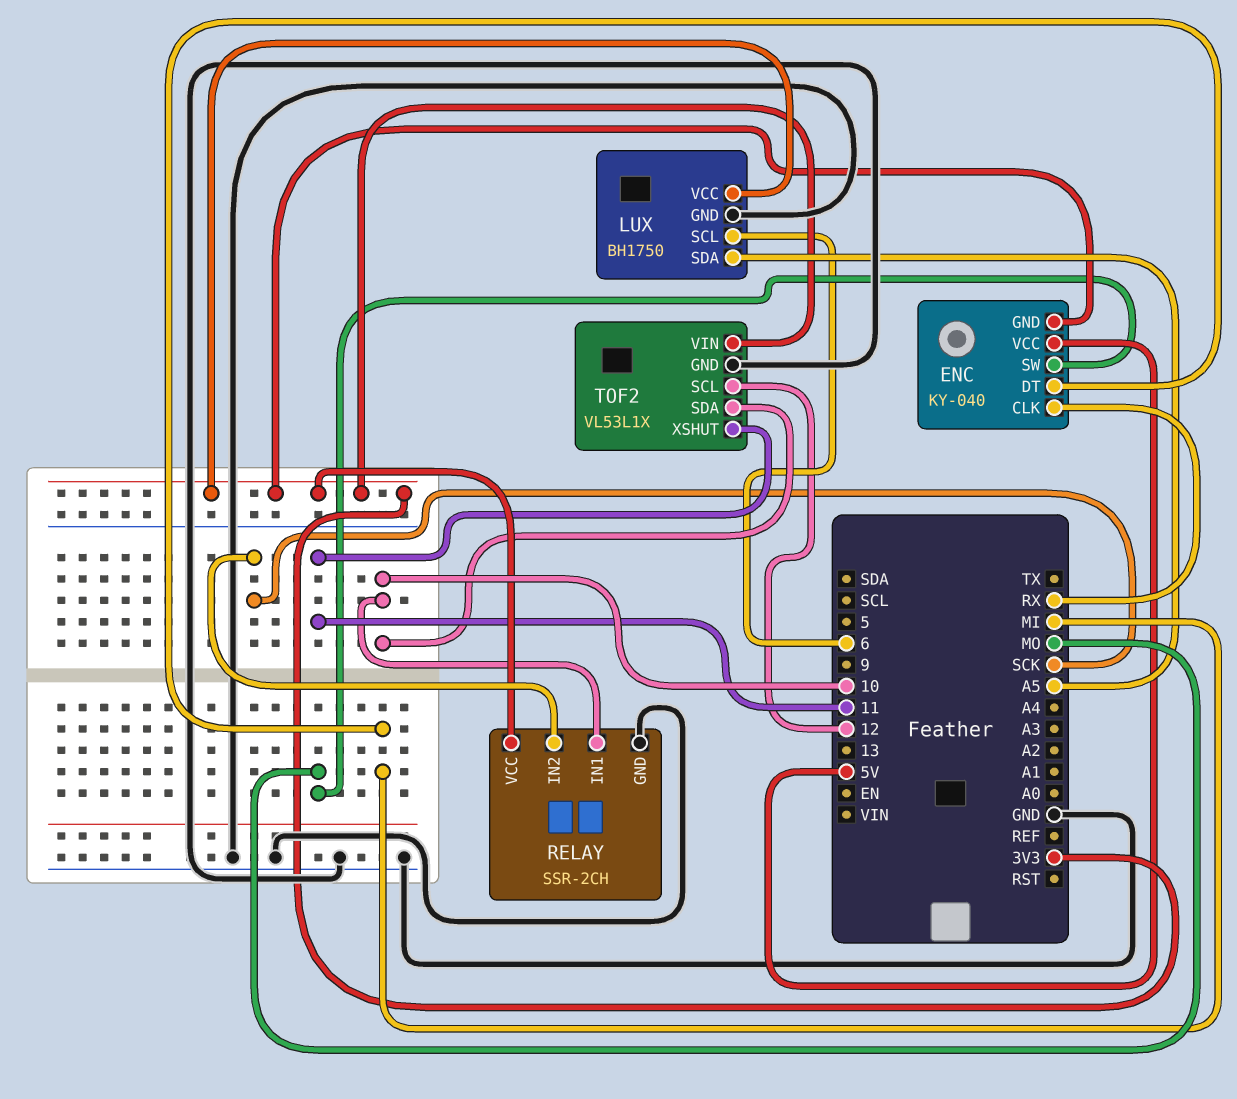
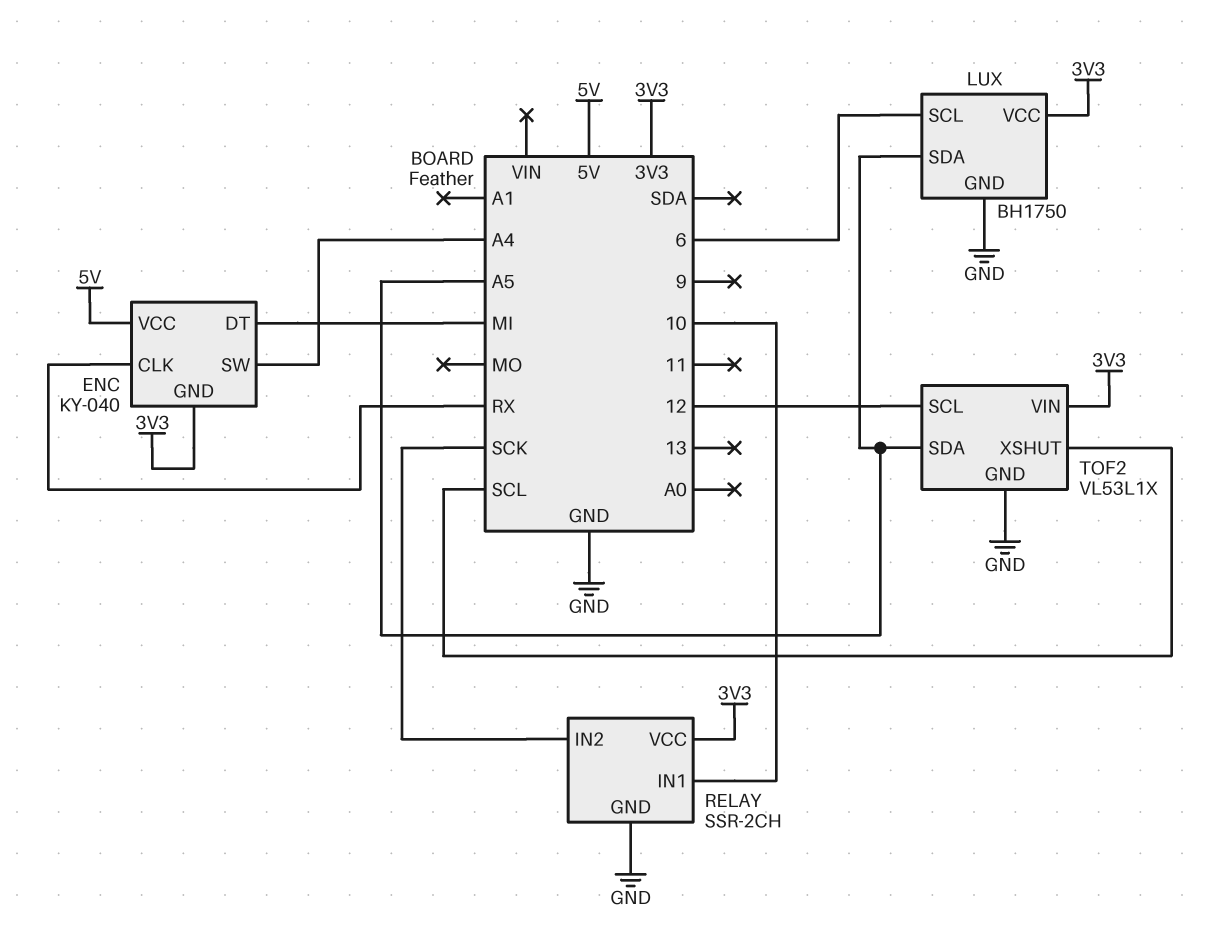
ENC pin SW: MO -> A4
TOF2 pin SDA: 10 -> A5
TOF2 pin XSHUT: 11 -> SCL

